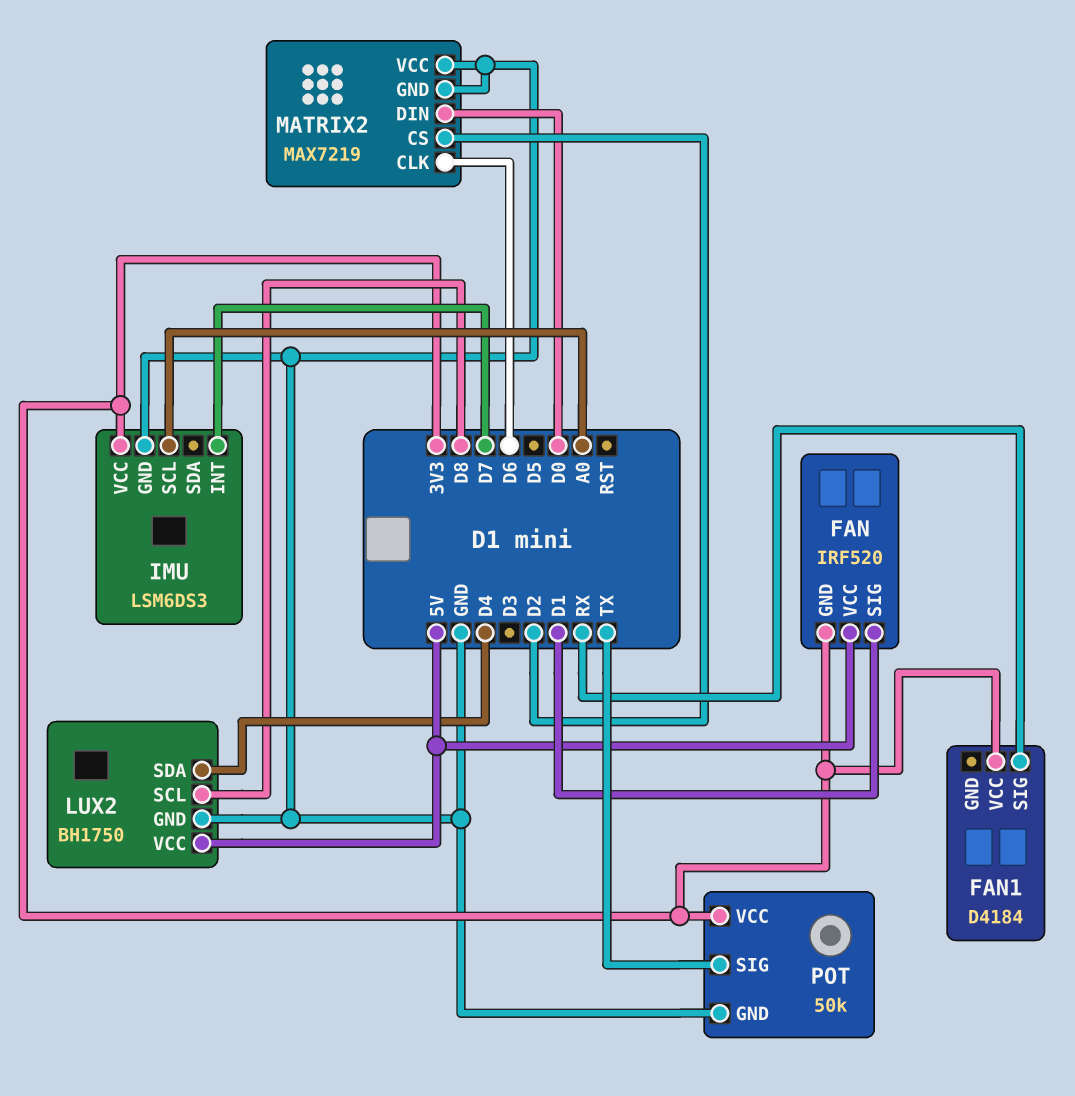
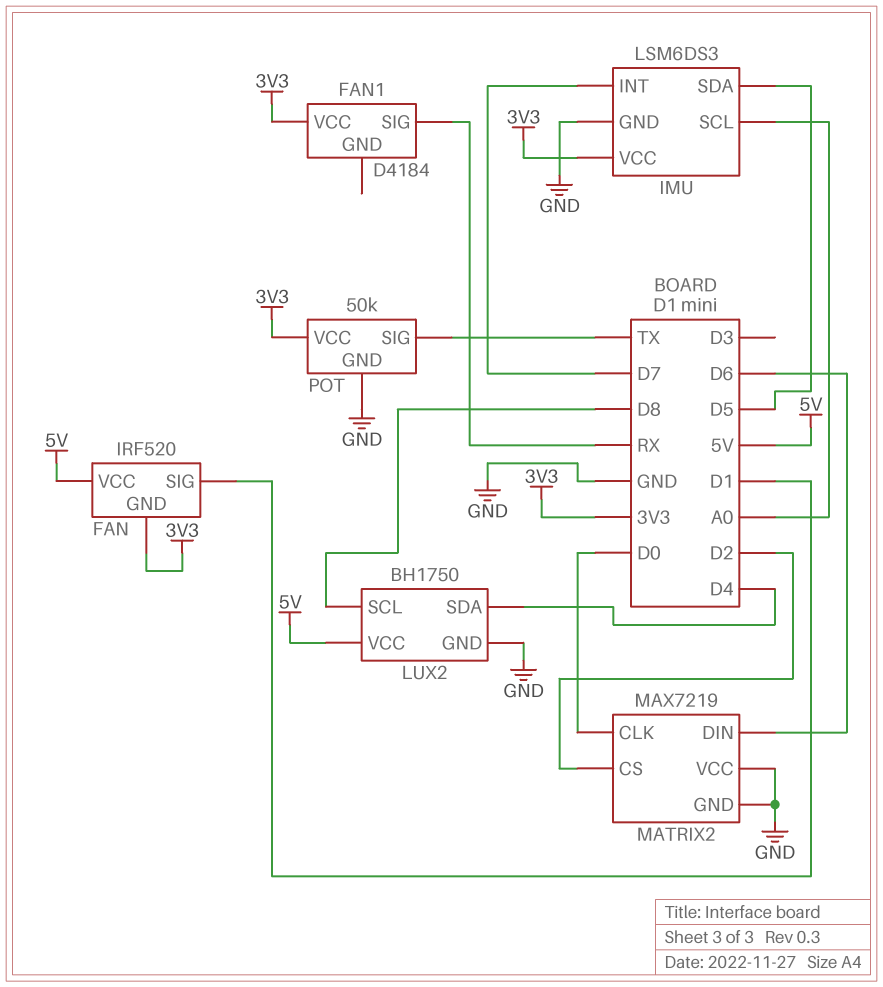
IMU pin SDA: none -> D5
MATRIX2 pin CLK: D6 -> D0
MATRIX2 pin DIN: D0 -> D6

